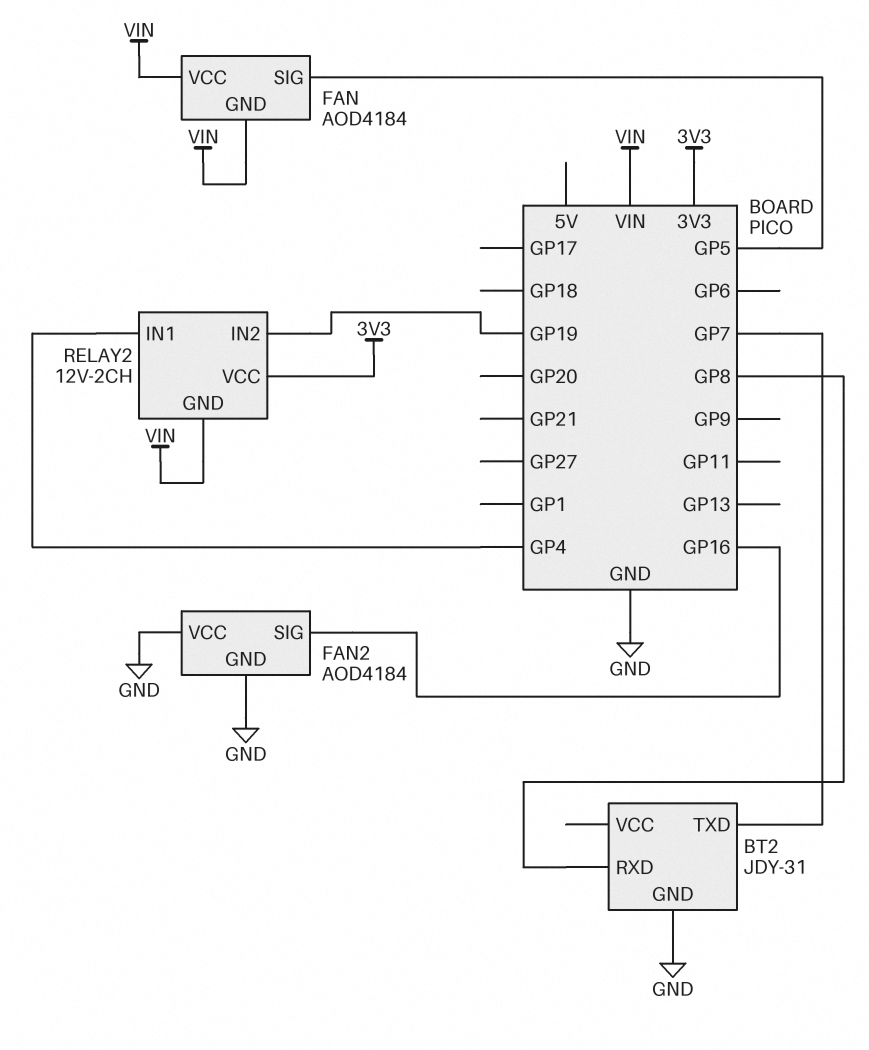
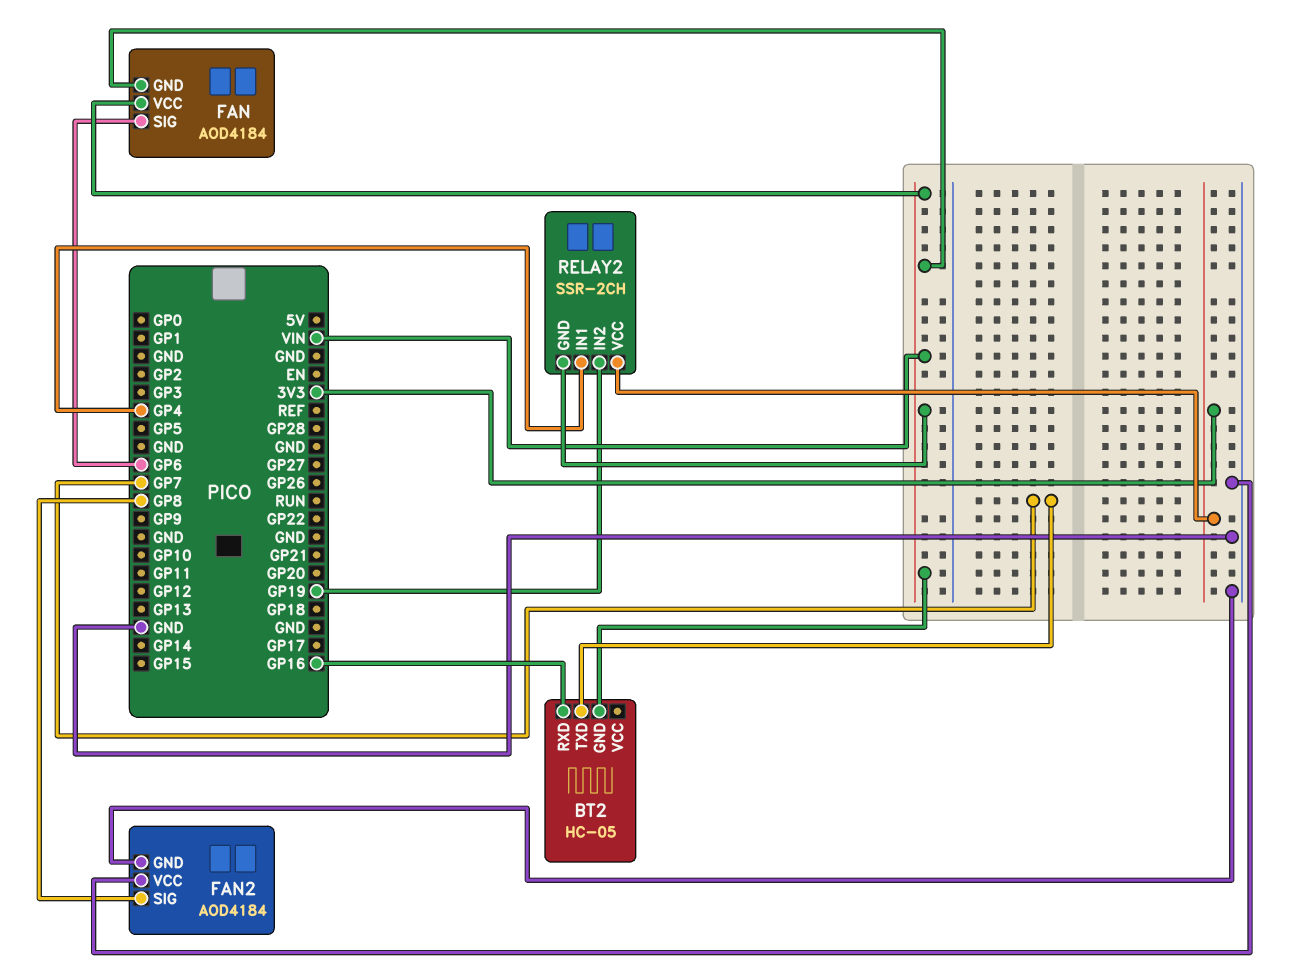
BT2: JDY-31 -> HC-05
BT2 pin GND: GND -> VIN
BT2 pin RXD: GP8 -> GP16
FAN pin SIG: GP5 -> GP6
FAN2 pin SIG: GP16 -> GP8
RELAY2: 12V-2CH -> SSR-2CH

